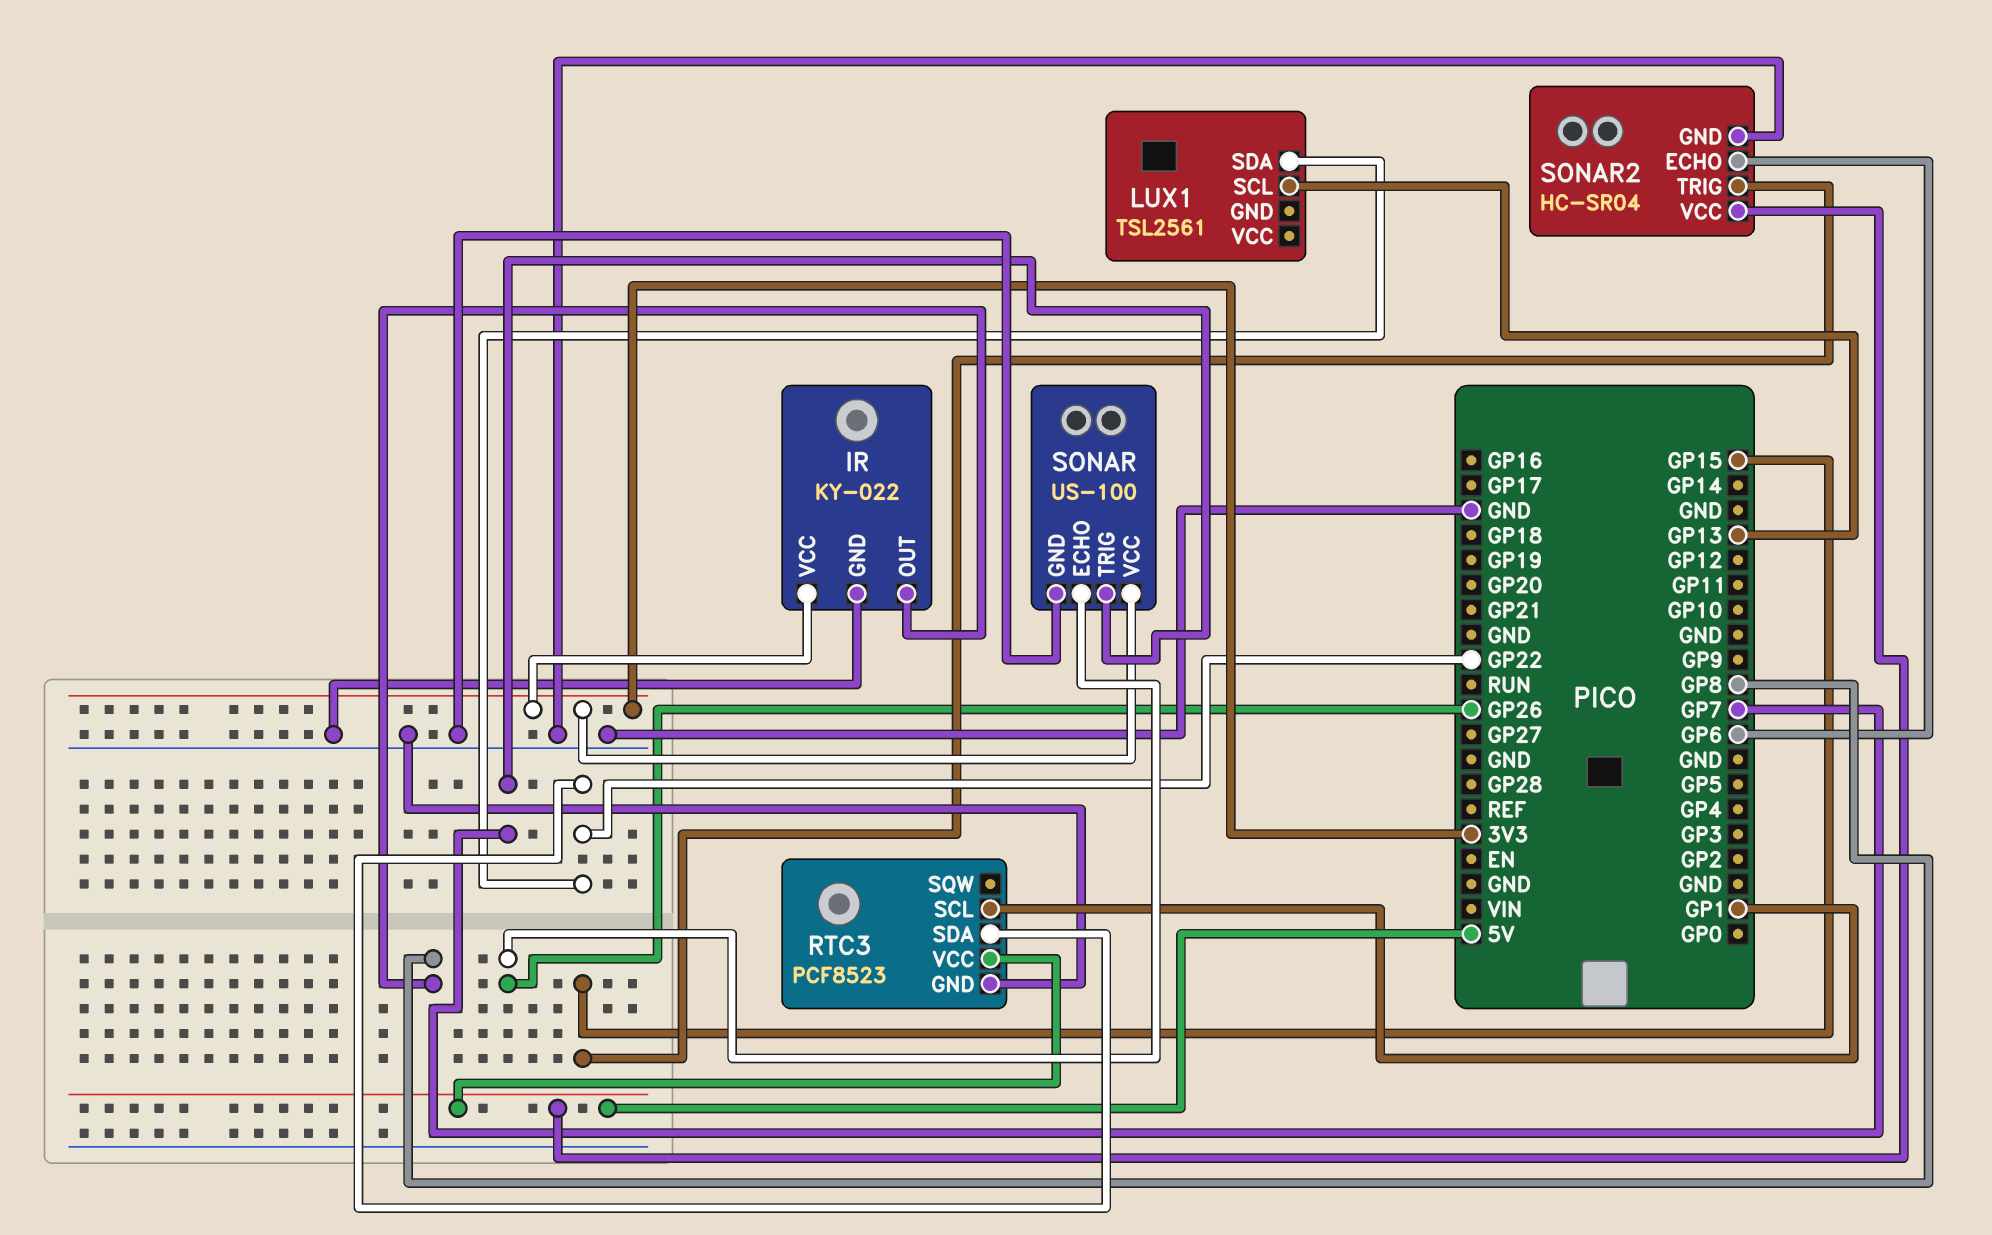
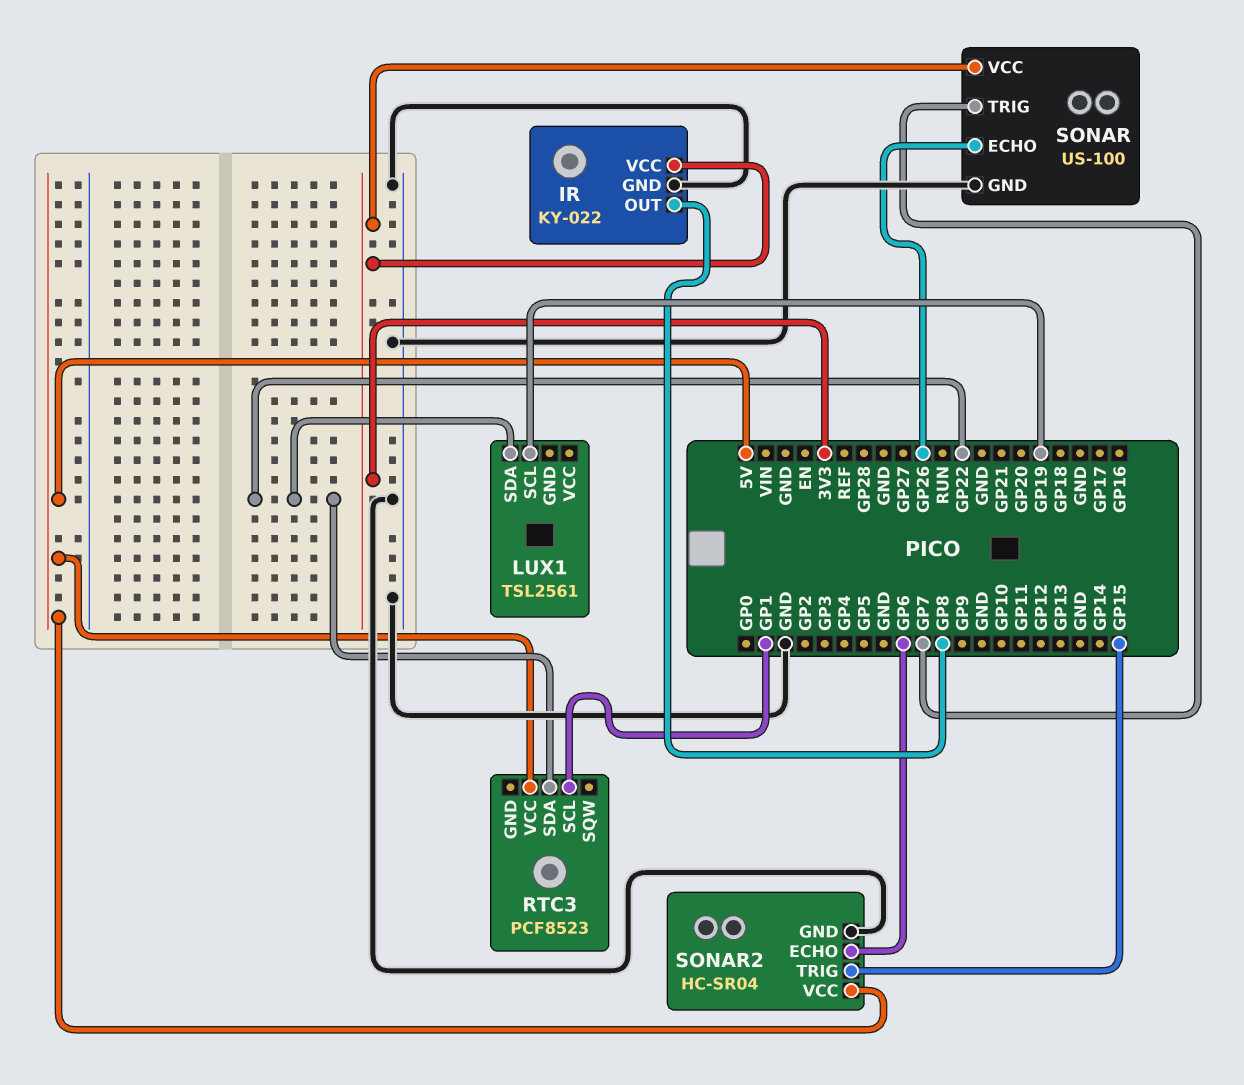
LUX1 pin SCL: GP13 -> GP19
RTC3 pin GND: GND -> none

